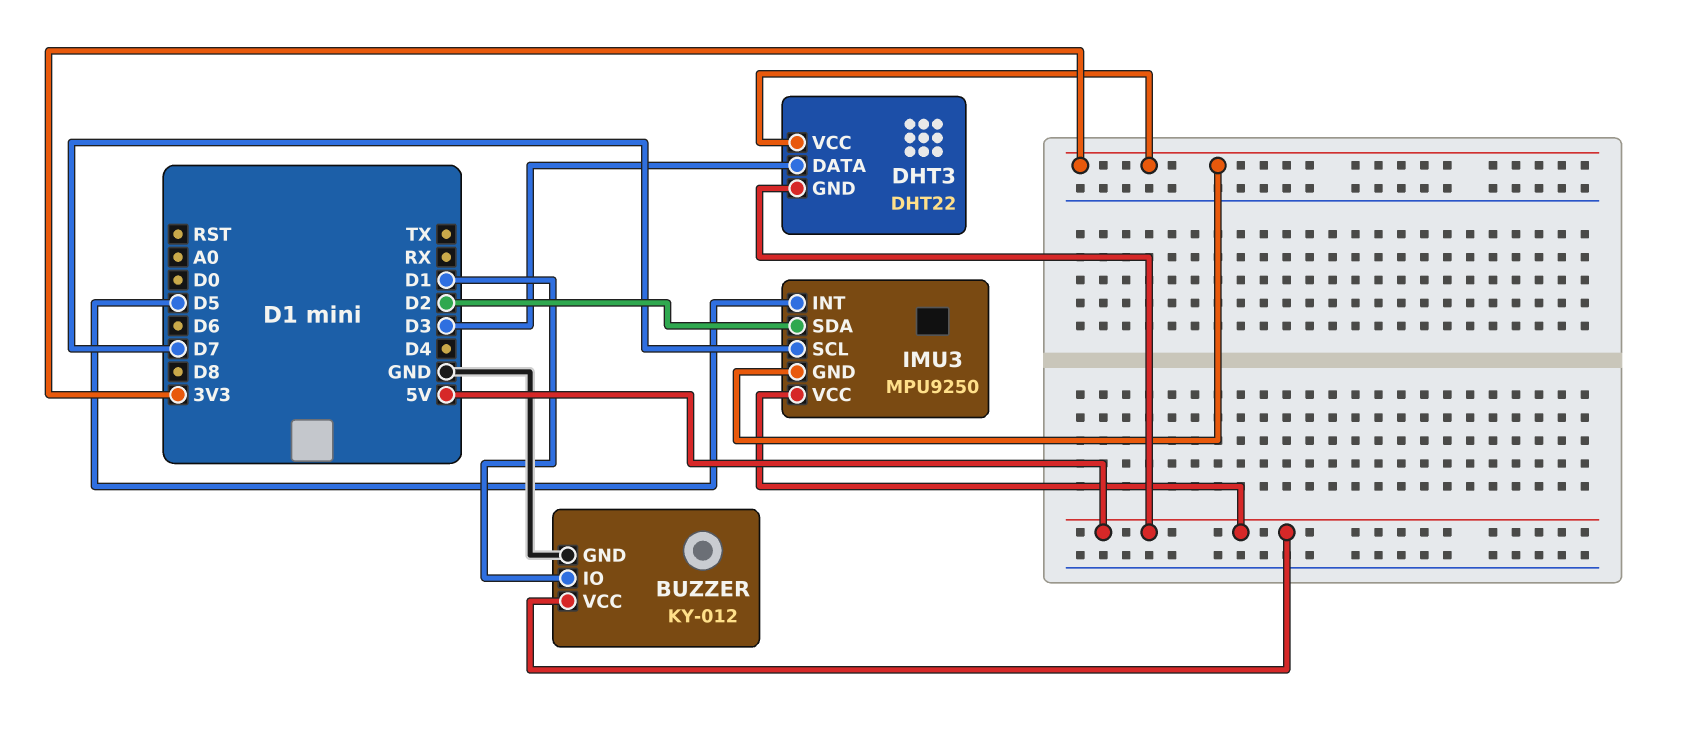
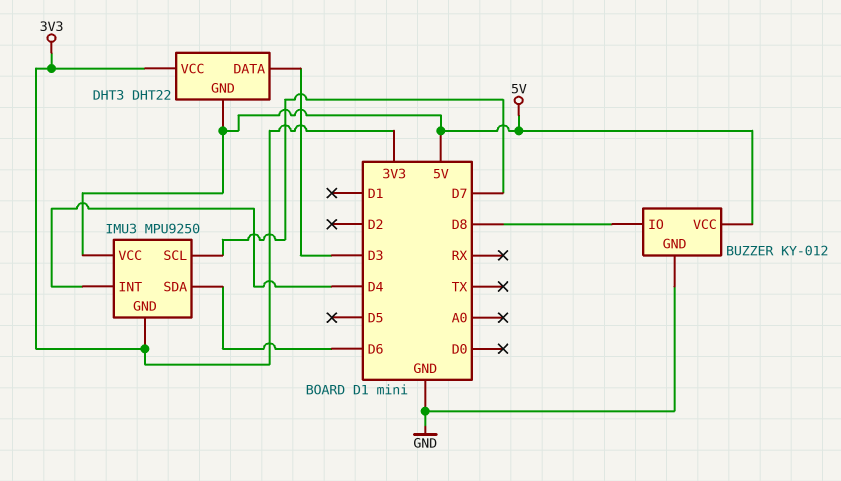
BUZZER pin IO: D1 -> D8
IMU3 pin INT: D5 -> D4
IMU3 pin SDA: D2 -> D6

